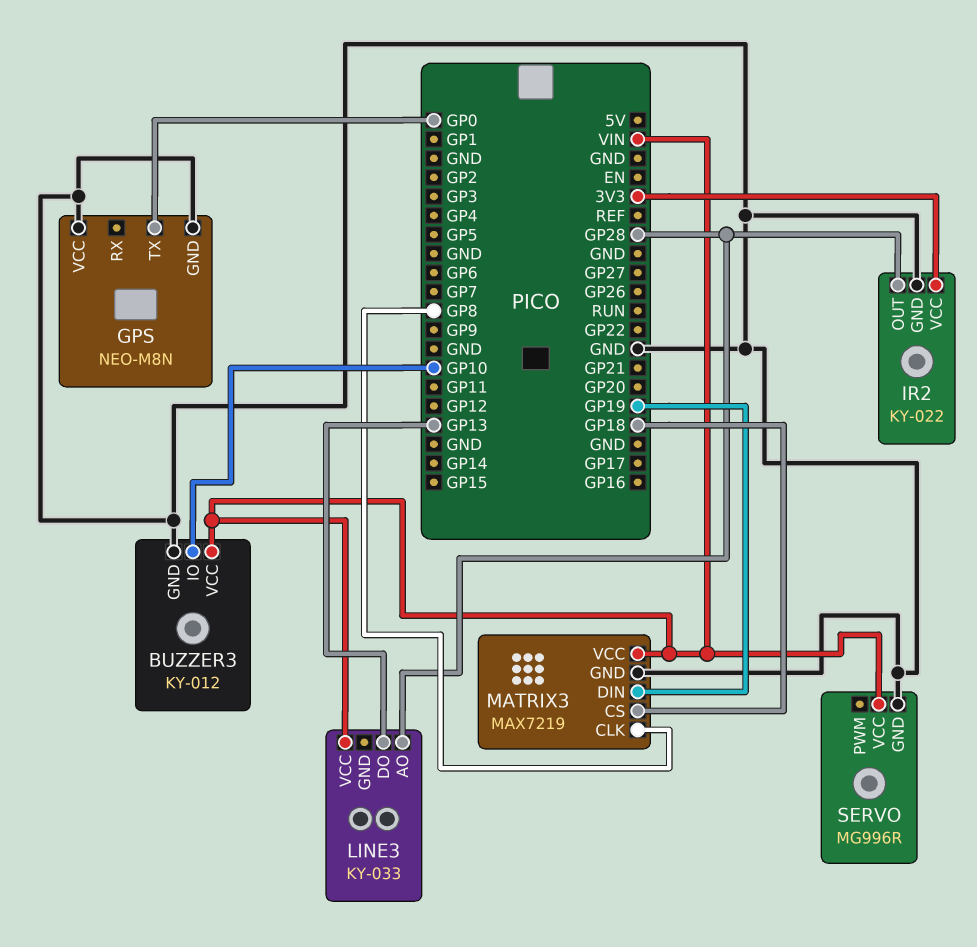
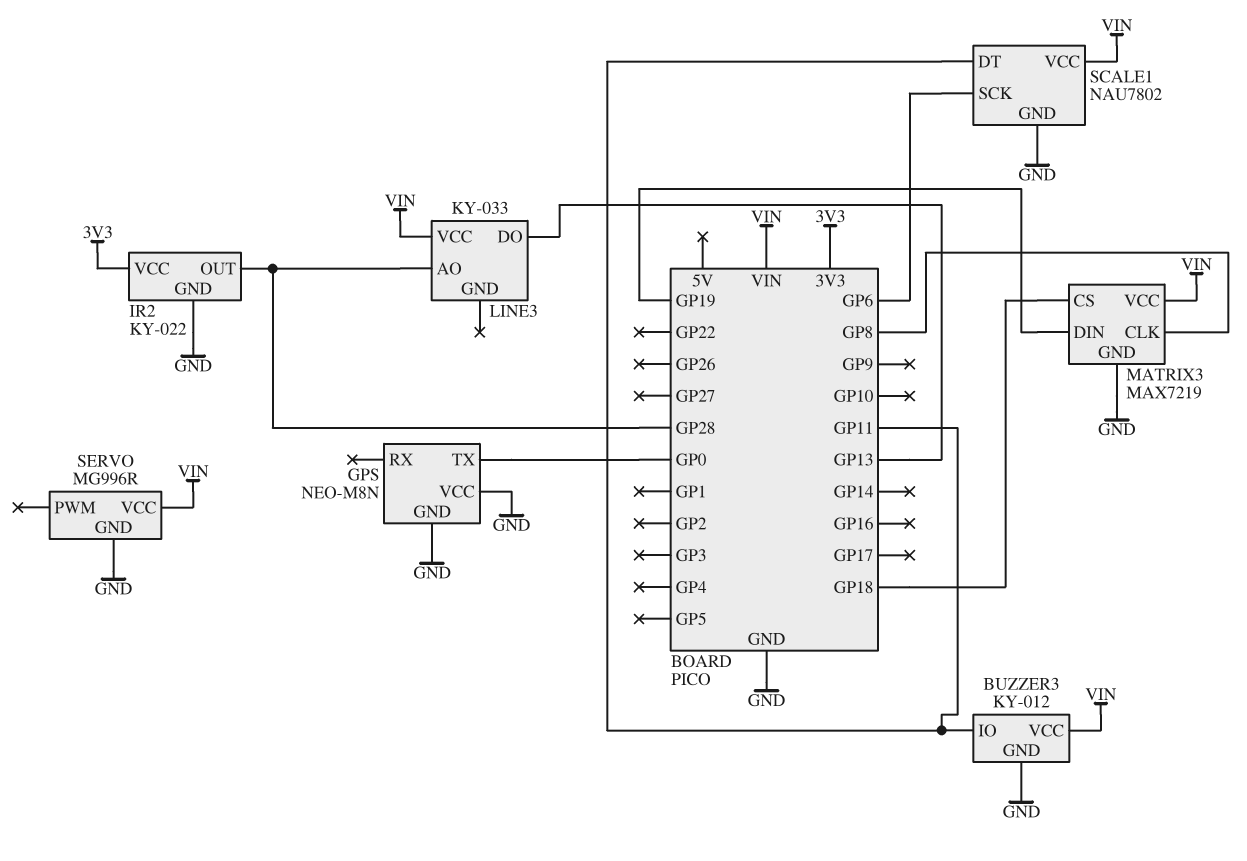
BUZZER3 pin IO: GP10 -> GP11
SCALE1: none -> NAU7802
SCALE1 pin DT: none -> GP11
SCALE1 pin GND: none -> GND
SCALE1 pin SCK: none -> GP6
SCALE1 pin VCC: none -> VIN

